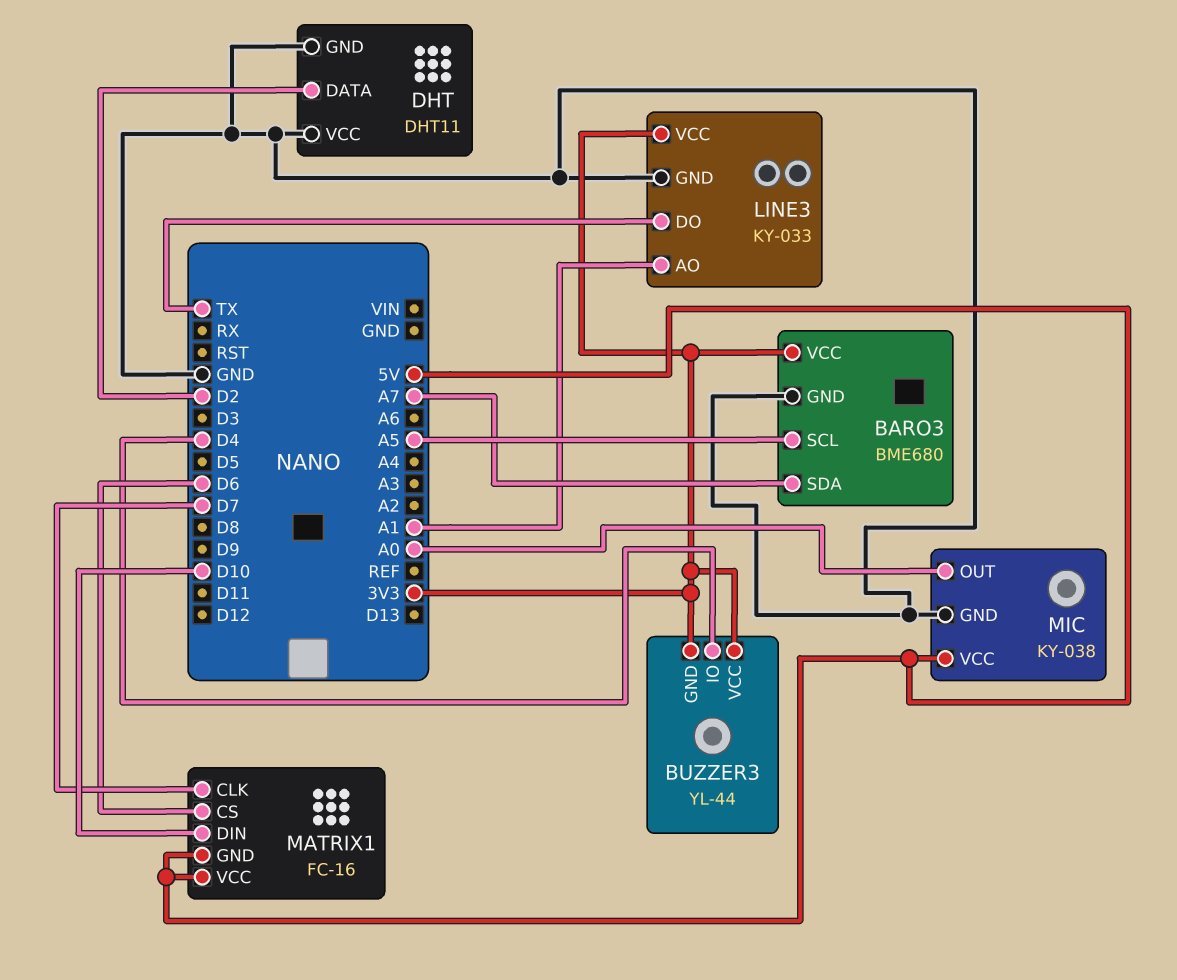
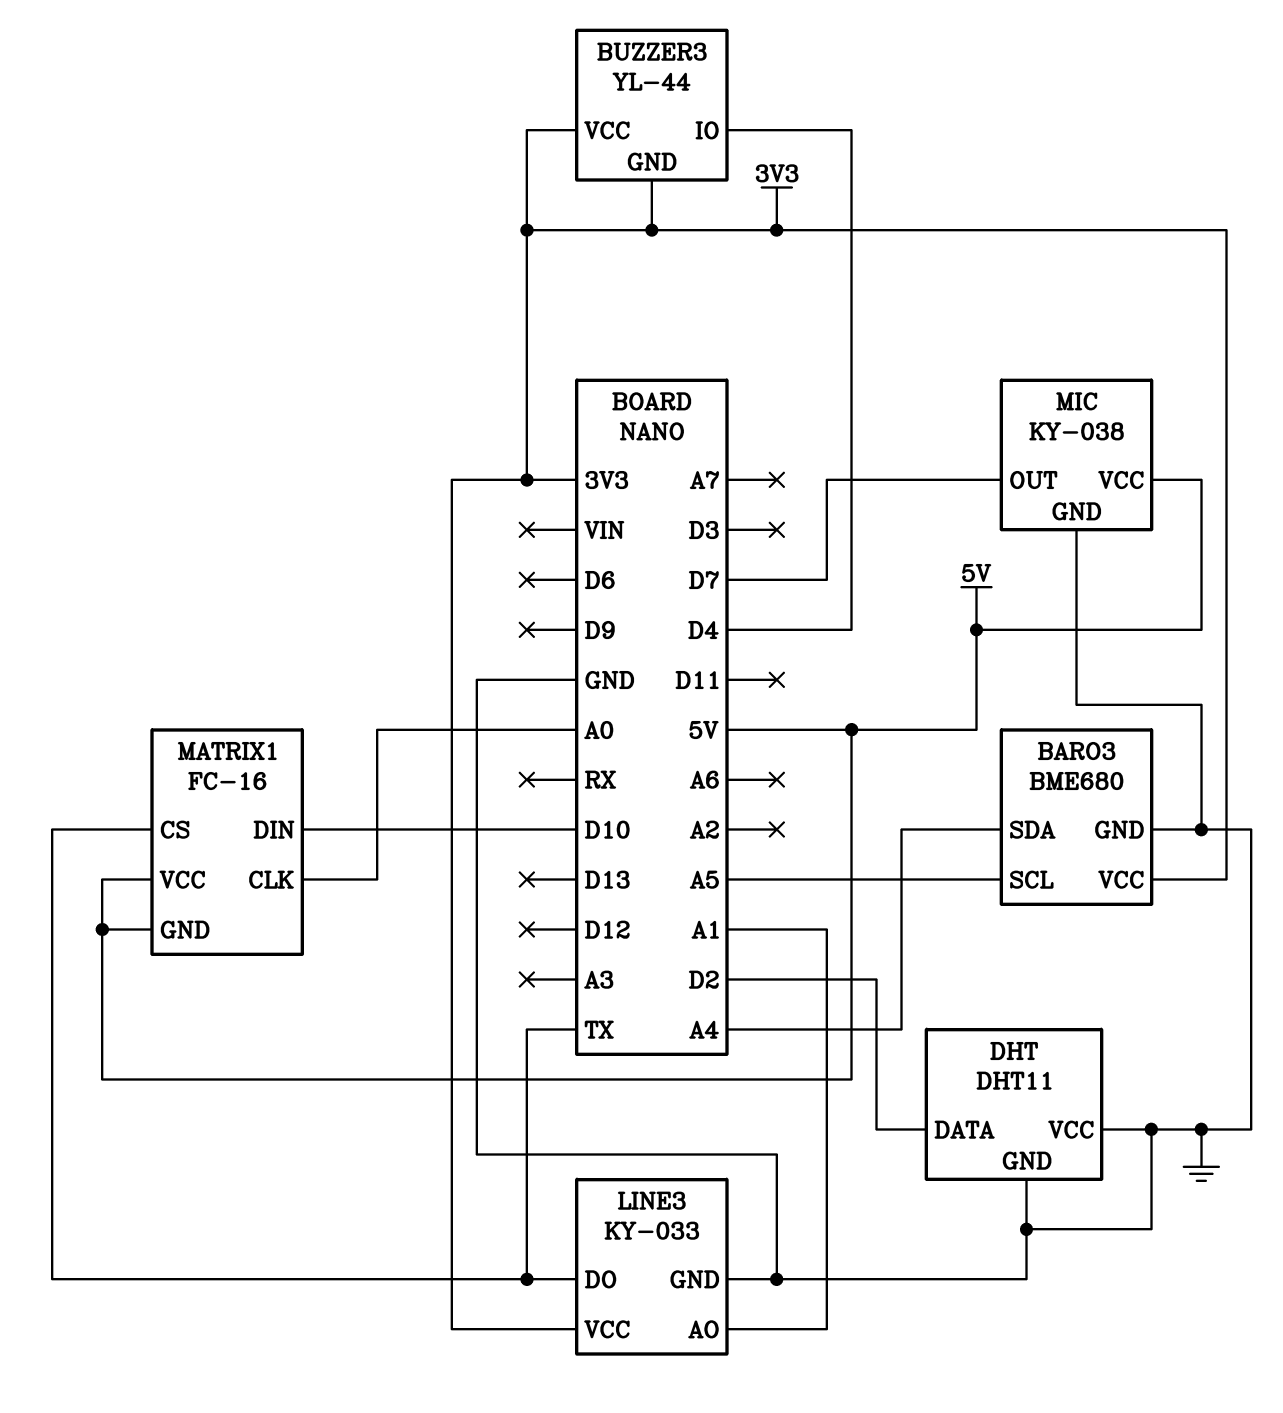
BARO3 pin SDA: A7 -> A4
MATRIX1 pin CLK: D7 -> A0
MATRIX1 pin CS: D6 -> TX
MIC pin OUT: A0 -> D7

